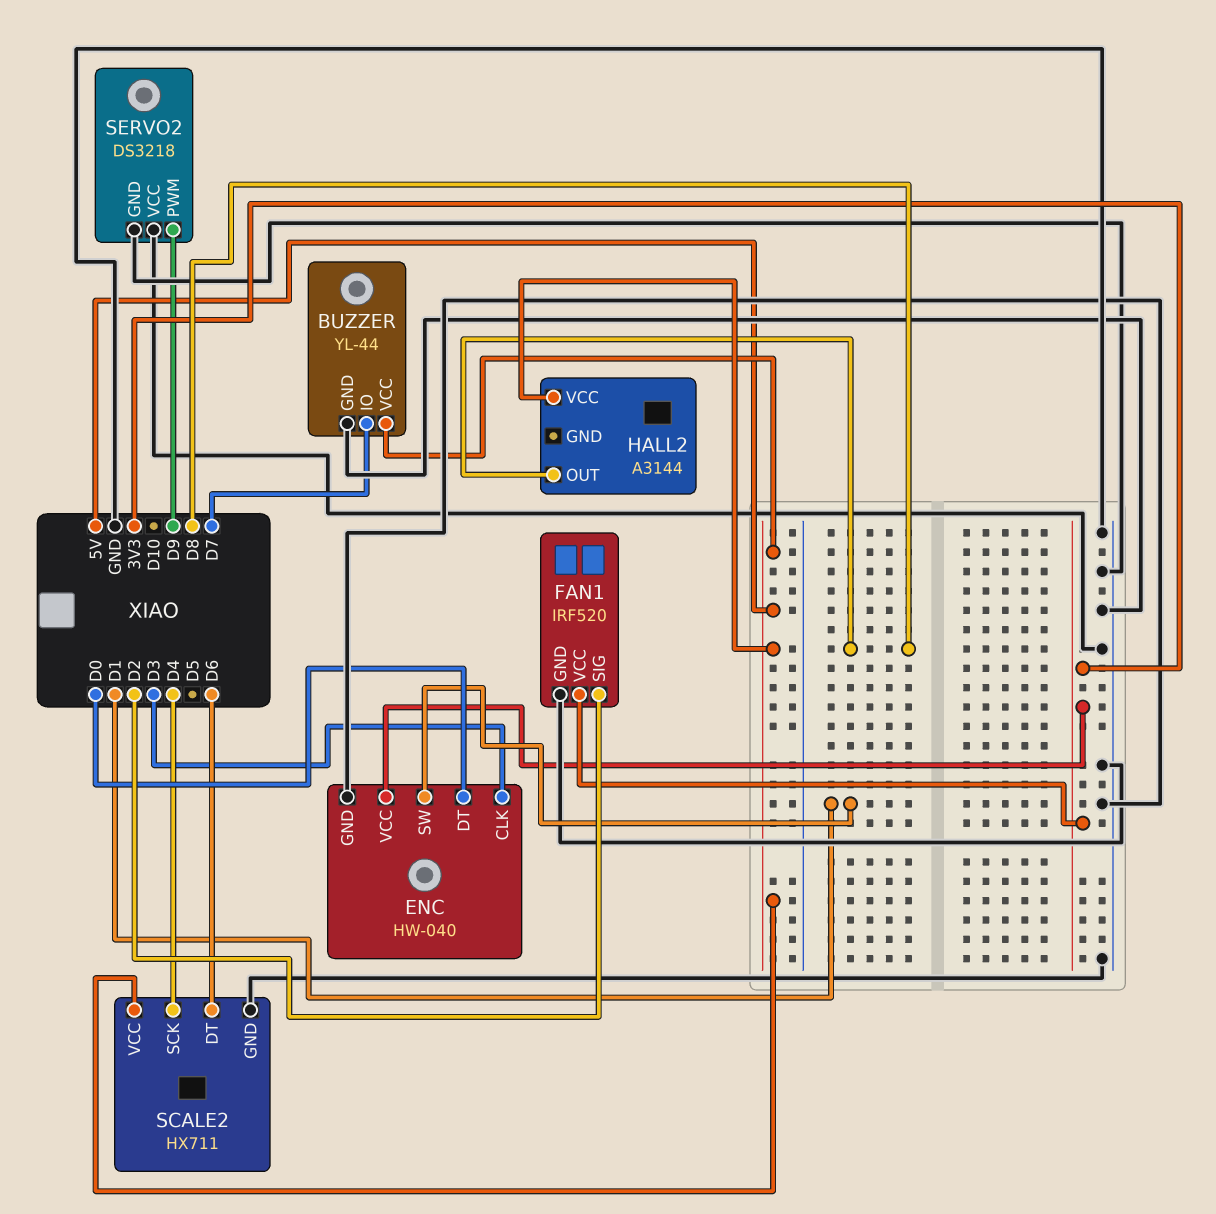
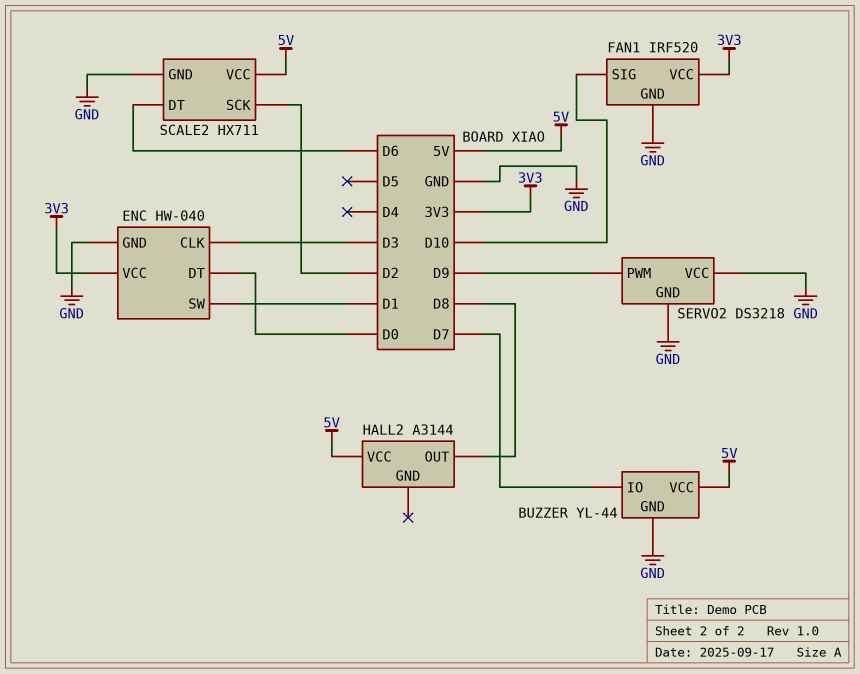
FAN1 pin SIG: D2 -> D10
SCALE2 pin SCK: D4 -> D2

